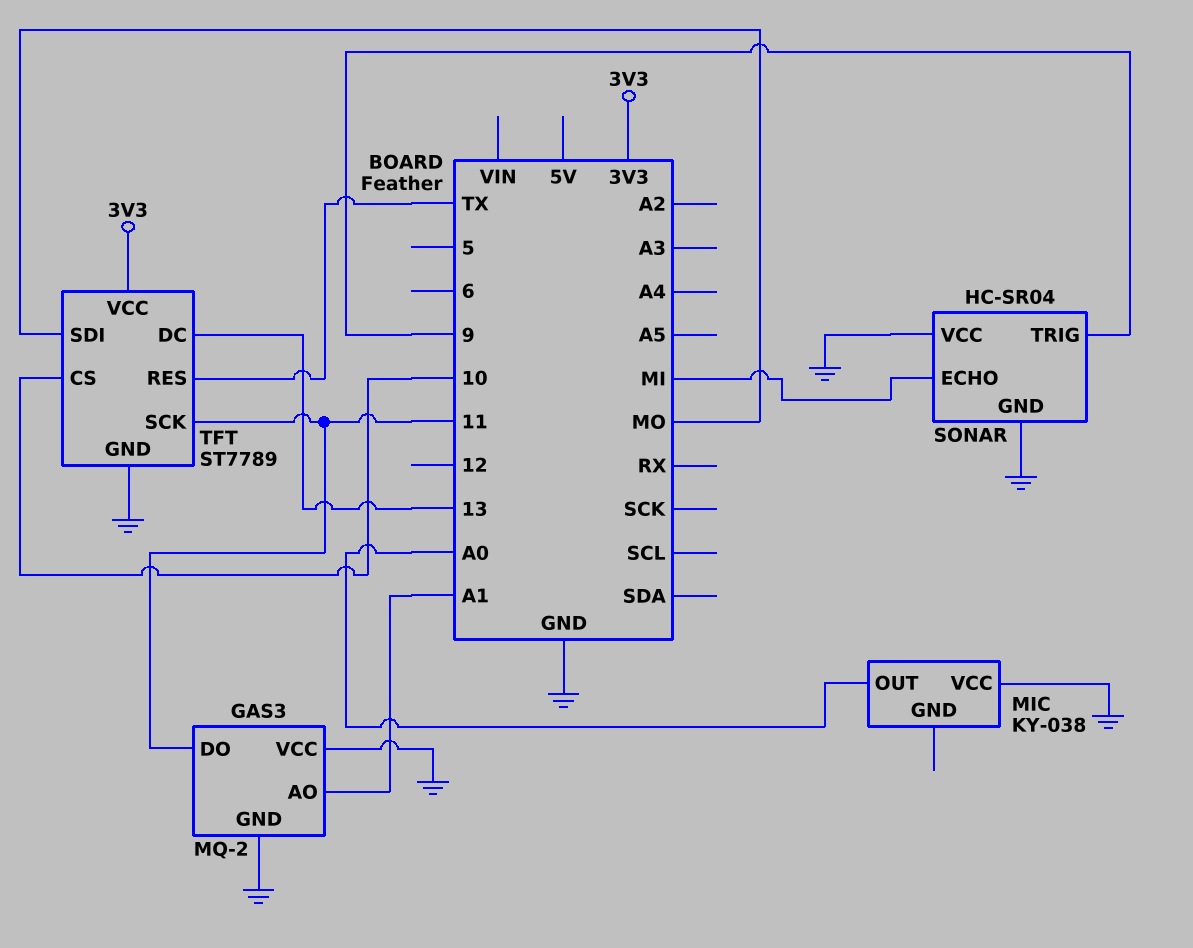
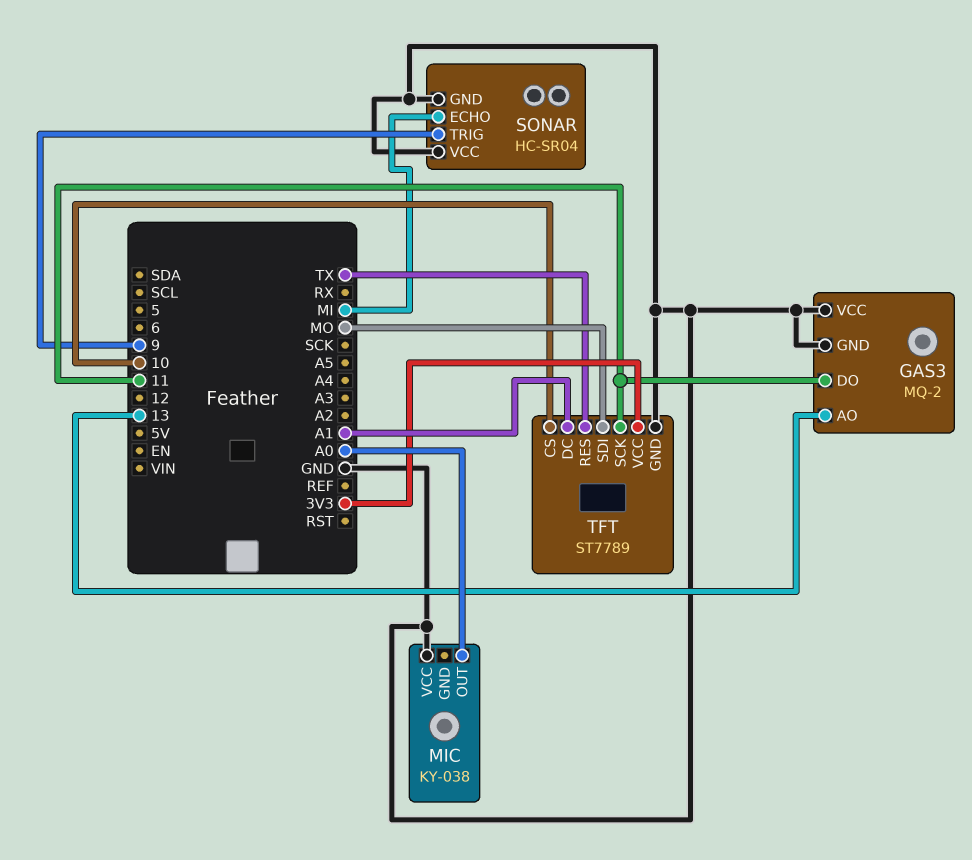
GAS3 pin AO: A1 -> 13
TFT pin DC: 13 -> A1

